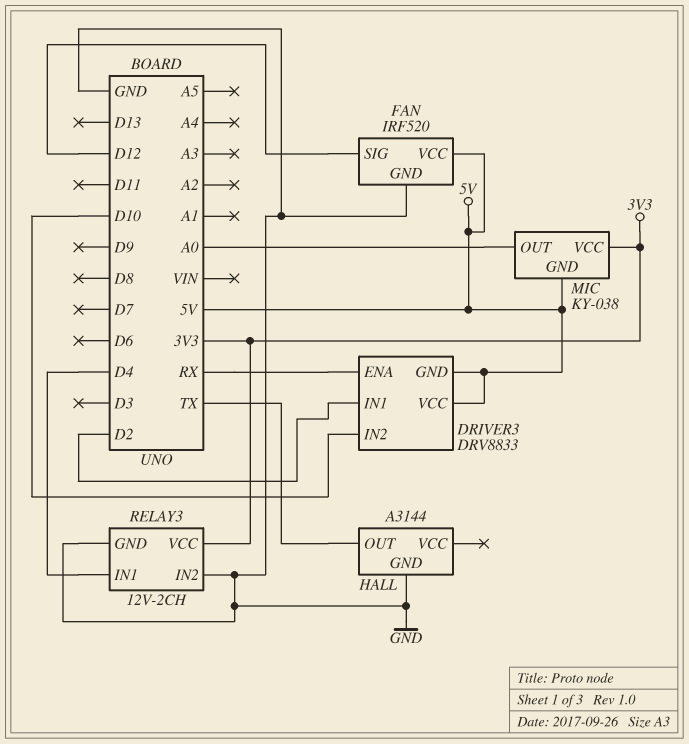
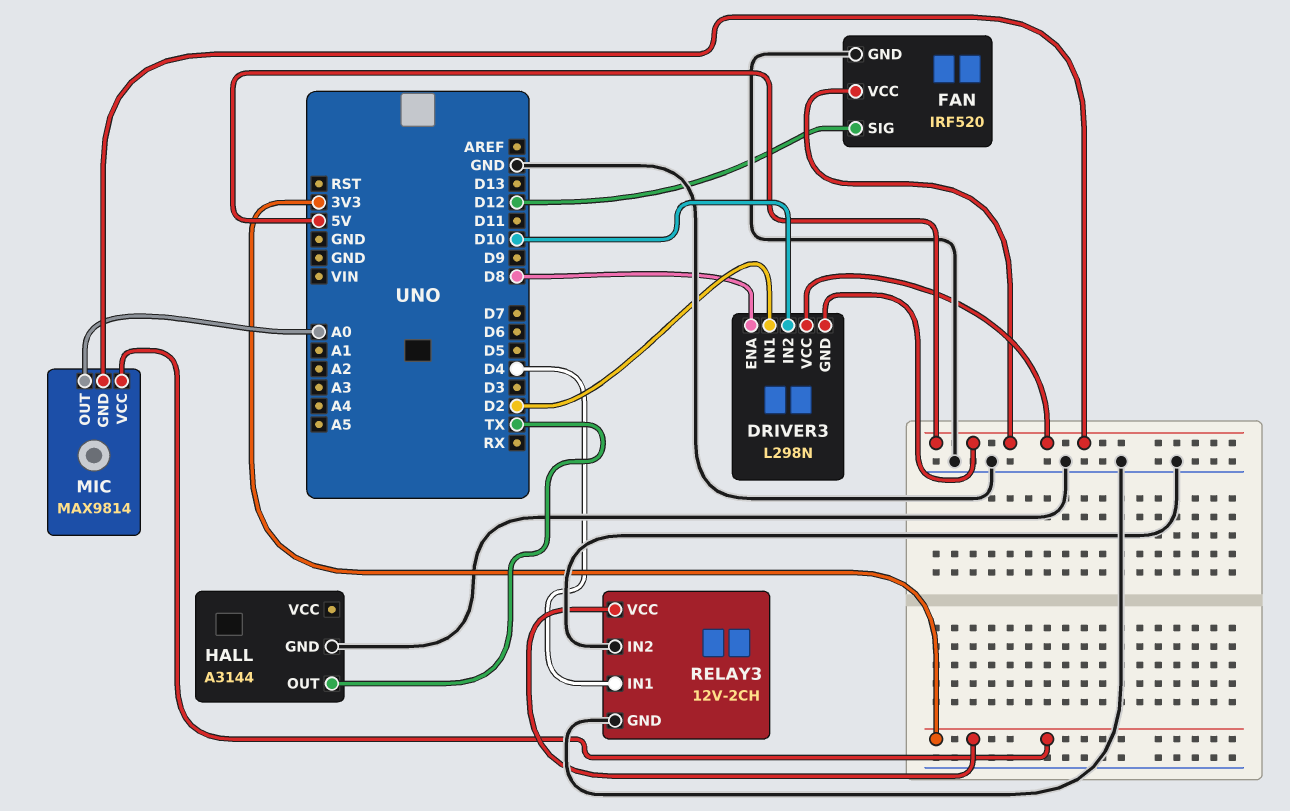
DRIVER3: DRV8833 -> L298N
DRIVER3 pin ENA: RX -> D8
MIC: KY-038 -> MAX9814

